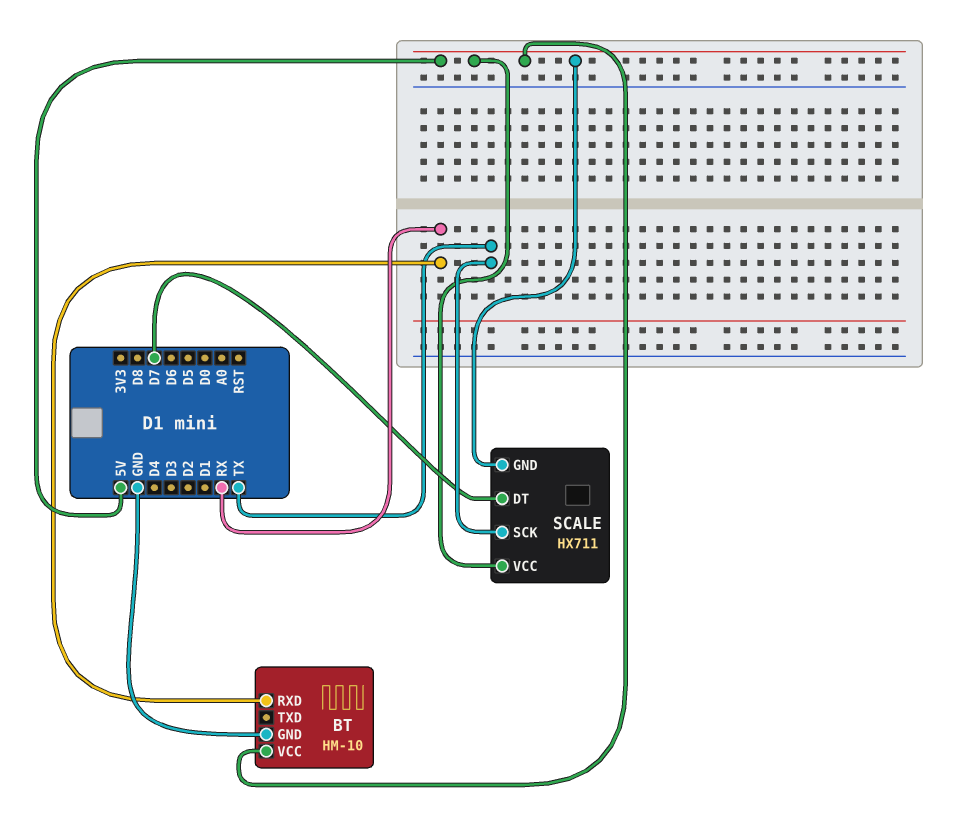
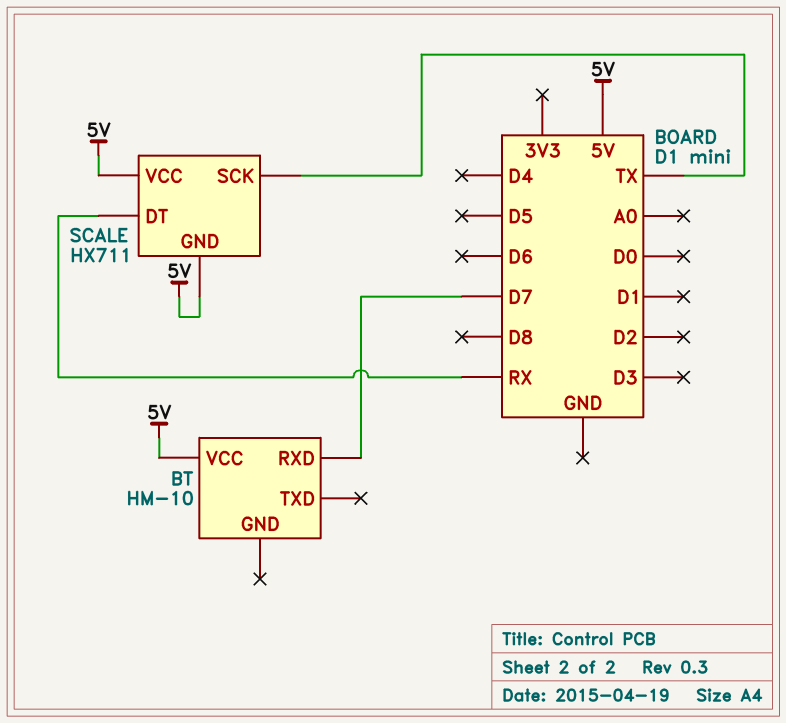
BT pin GND: GND -> none
BT pin RXD: RX -> D7
SCALE pin DT: D7 -> RX

